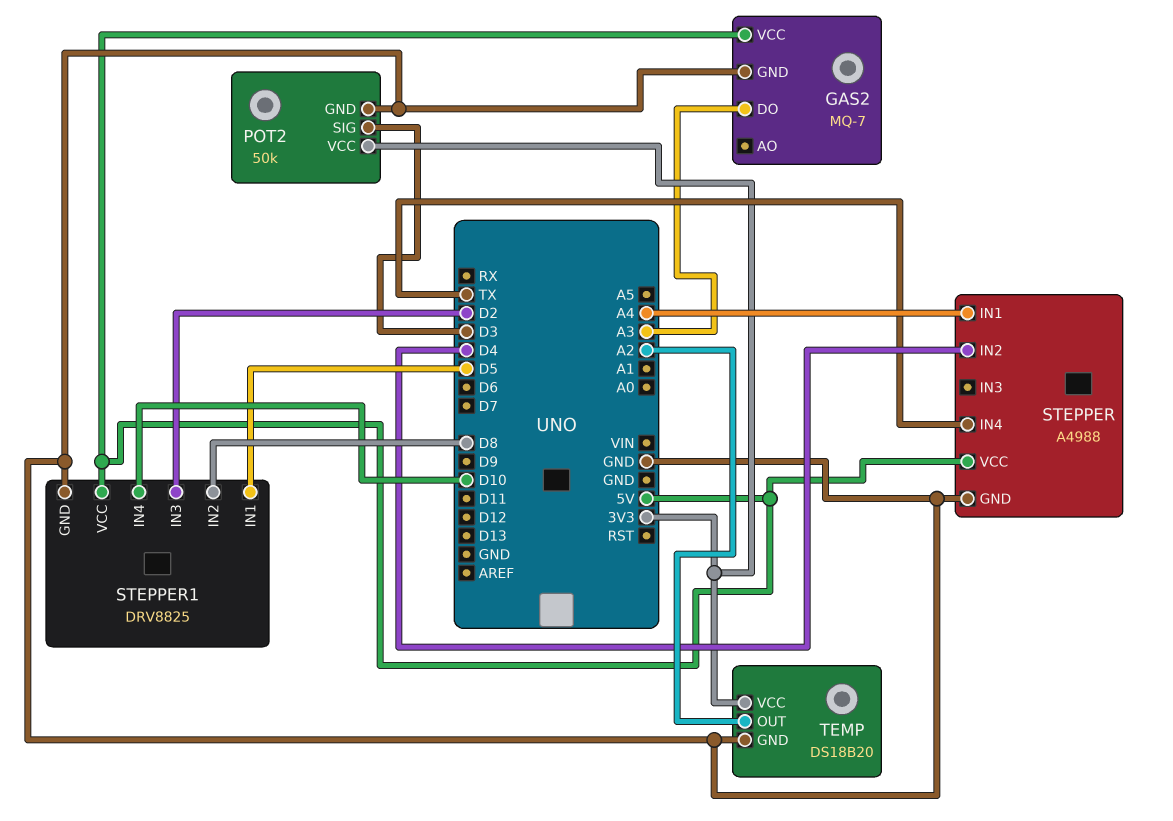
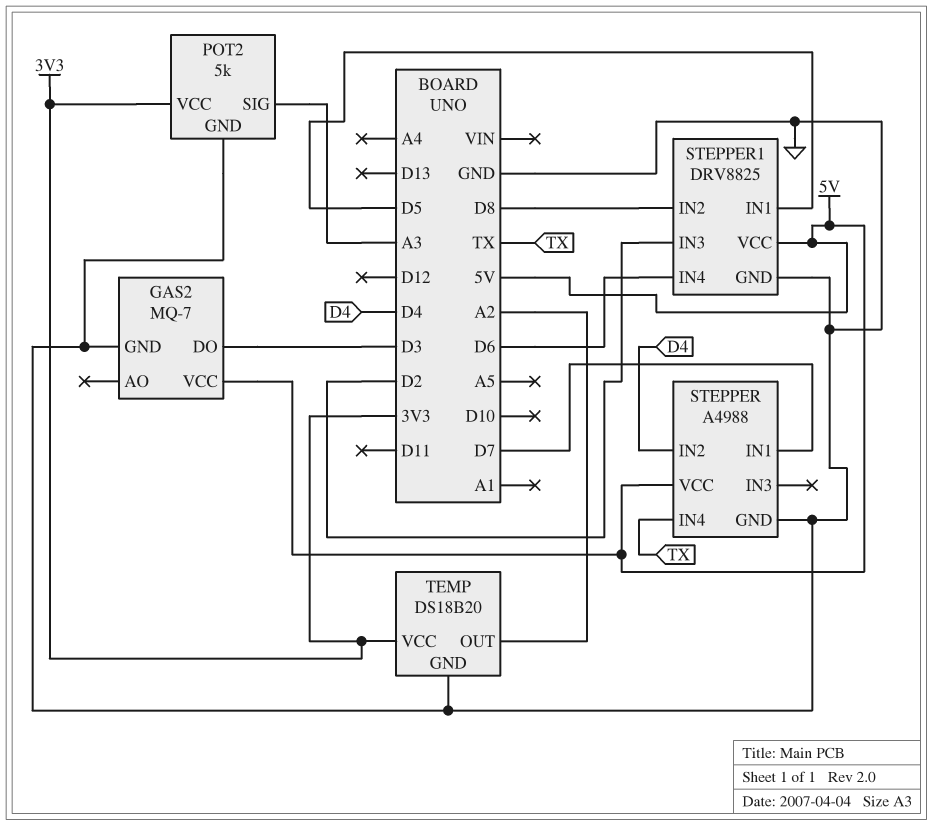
GAS2 pin DO: A3 -> D3
POT2: 50k -> 5k
POT2 pin SIG: D3 -> A3
STEPPER pin IN1: A4 -> D7
STEPPER1 pin IN4: D10 -> D6

